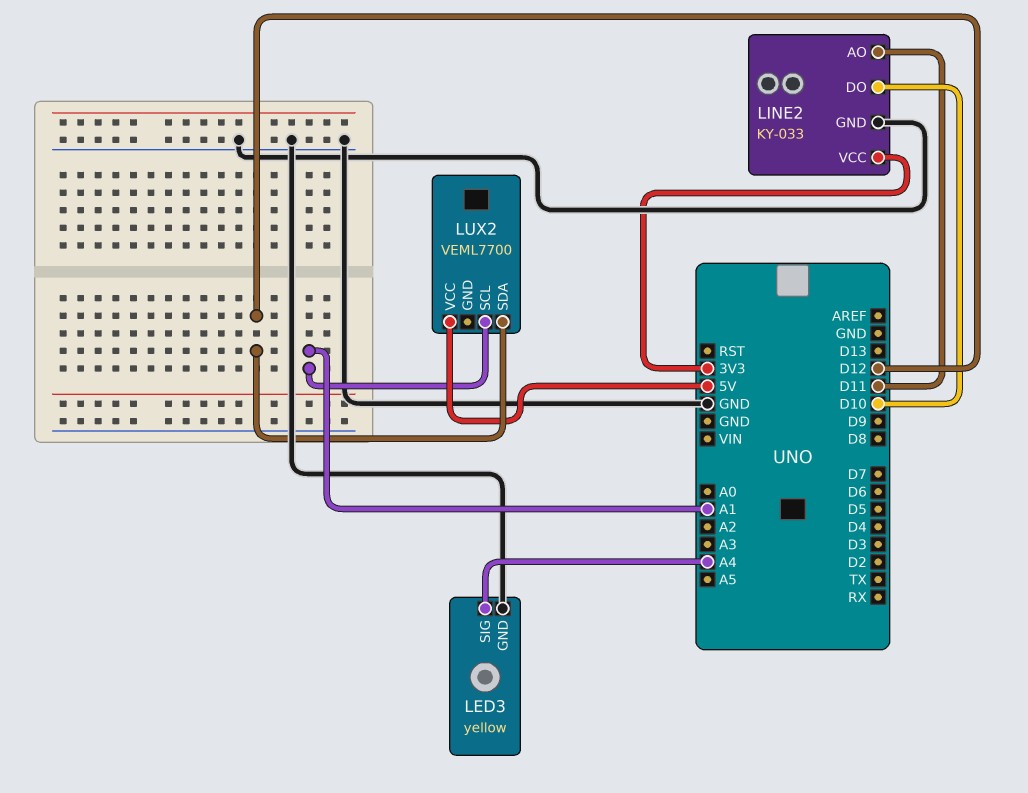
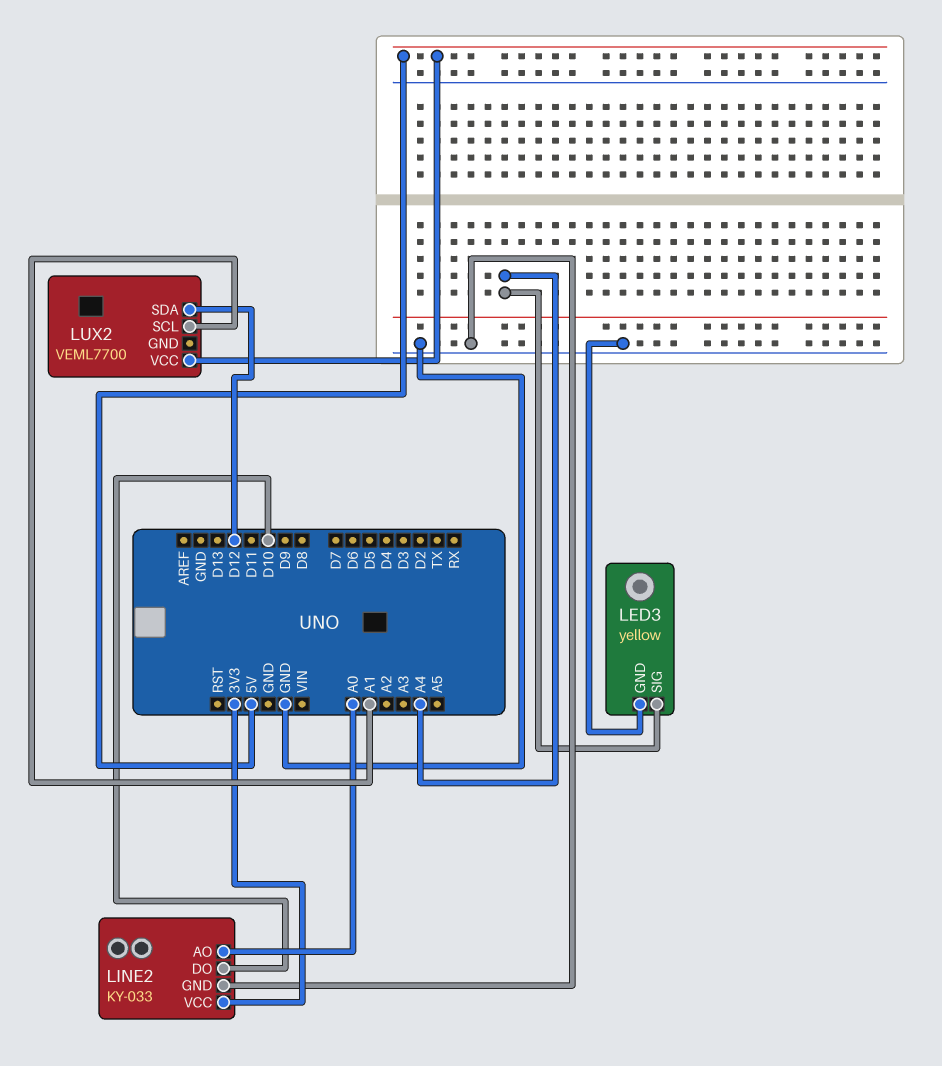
LINE2 pin AO: D11 -> A0

